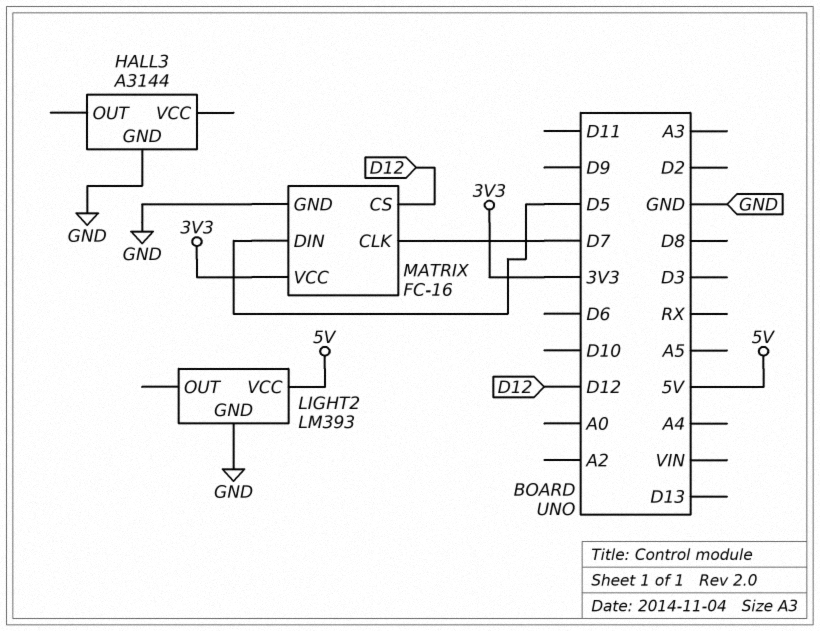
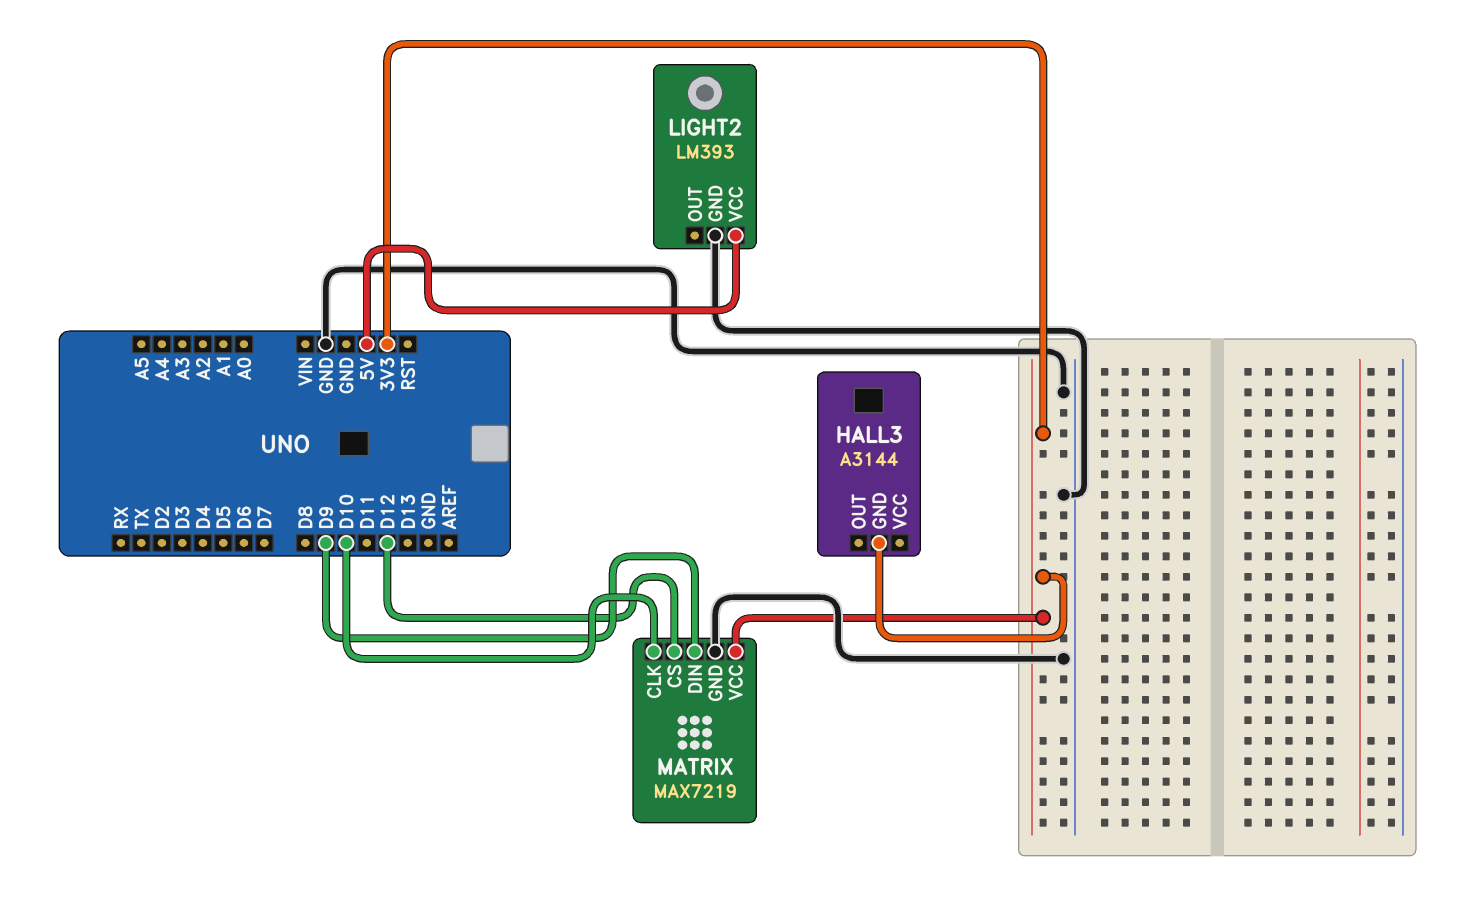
HALL3 pin GND: GND -> 3V3
MATRIX: FC-16 -> MAX7219
MATRIX pin CLK: D7 -> D10
MATRIX pin DIN: D5 -> D9

